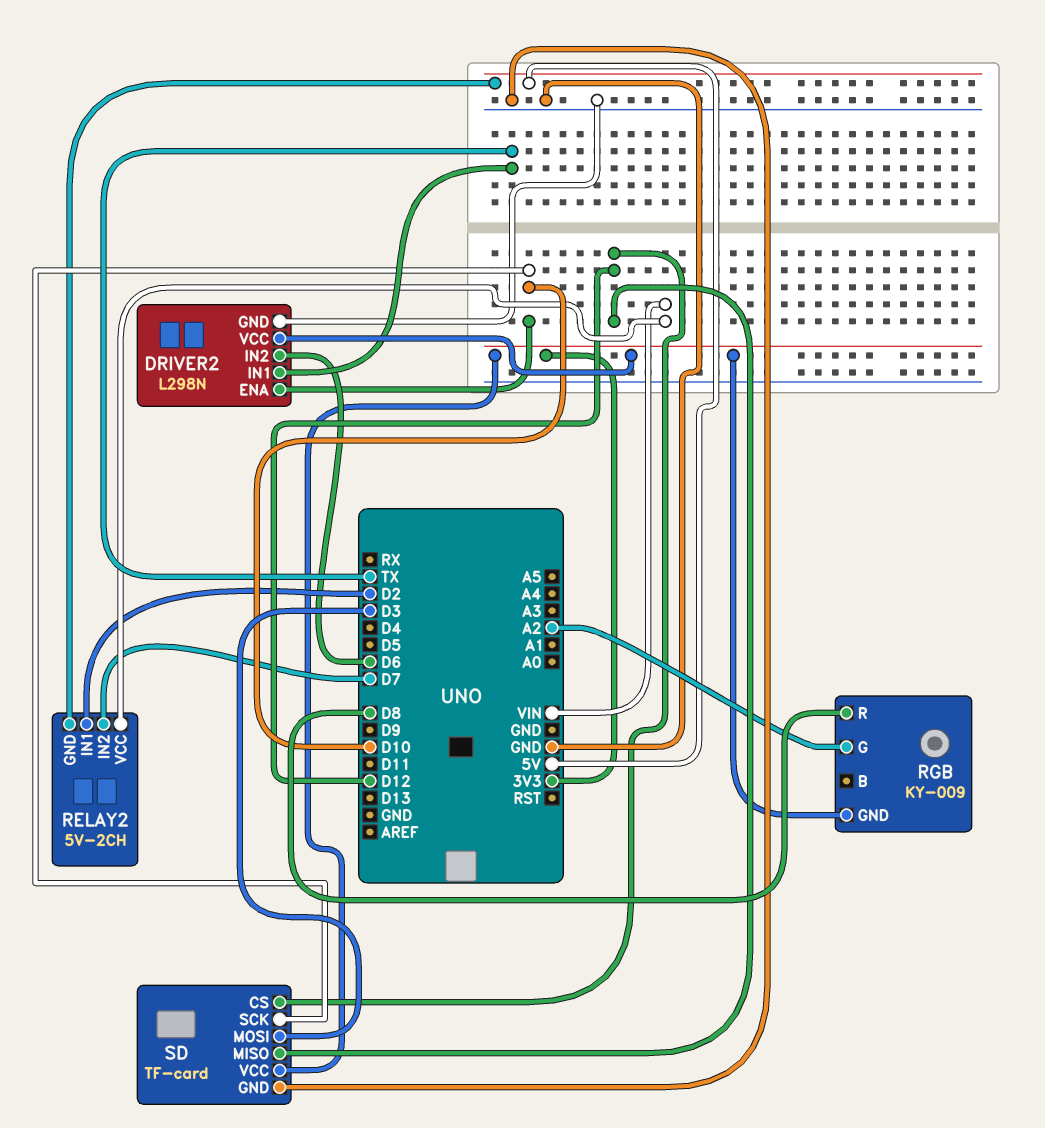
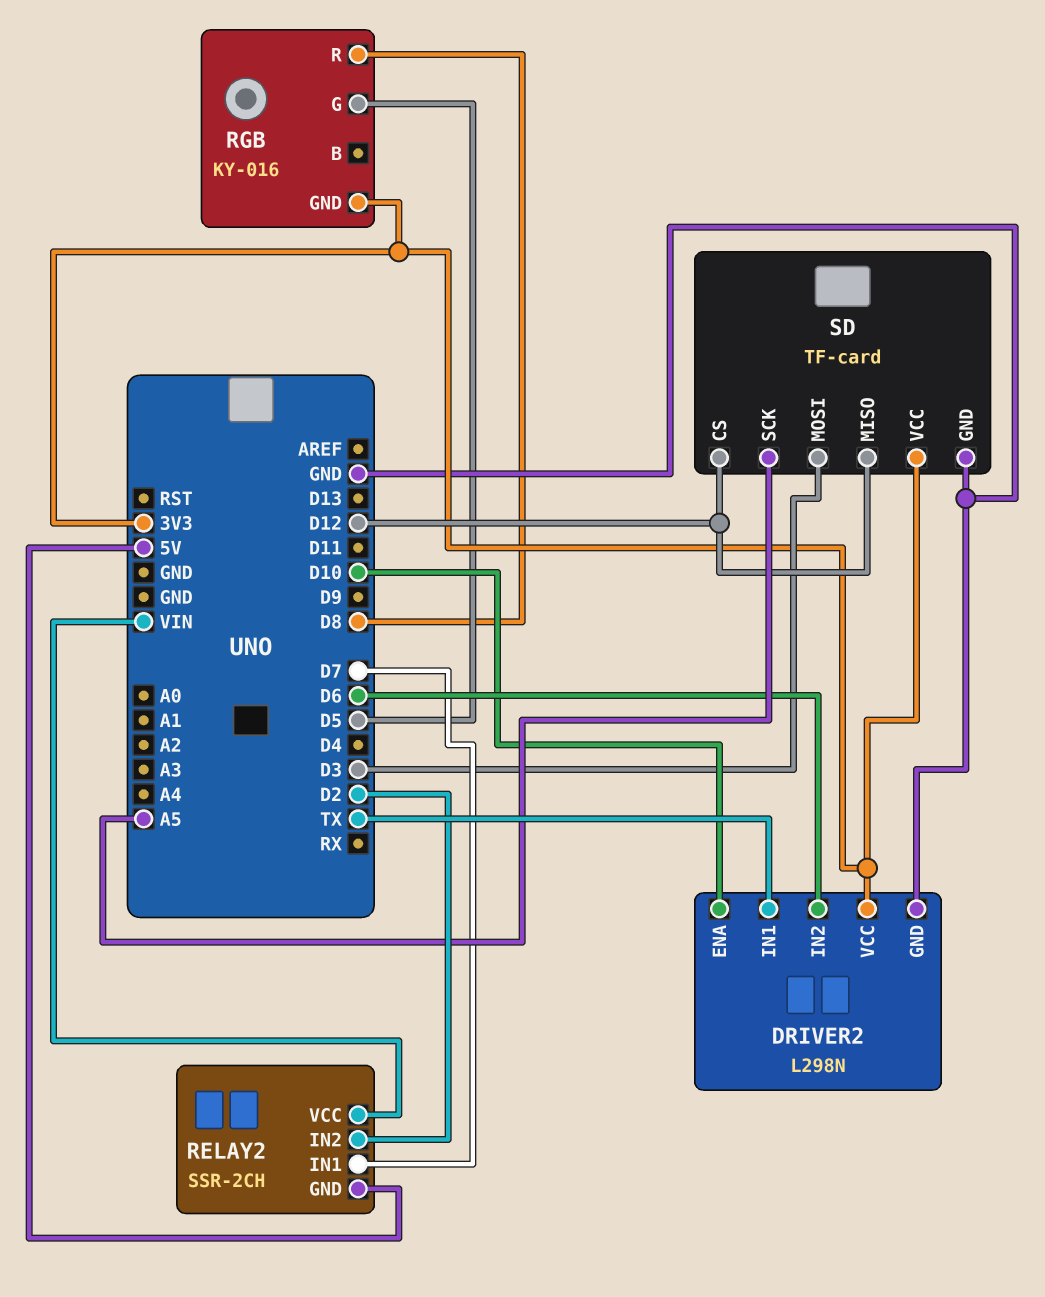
RELAY2: 5V-2CH -> SSR-2CH
RELAY2 pin IN1: D2 -> D7
RELAY2 pin IN2: D7 -> D2
RGB: KY-009 -> KY-016
RGB pin G: A2 -> D5
SD pin SCK: D10 -> A5

